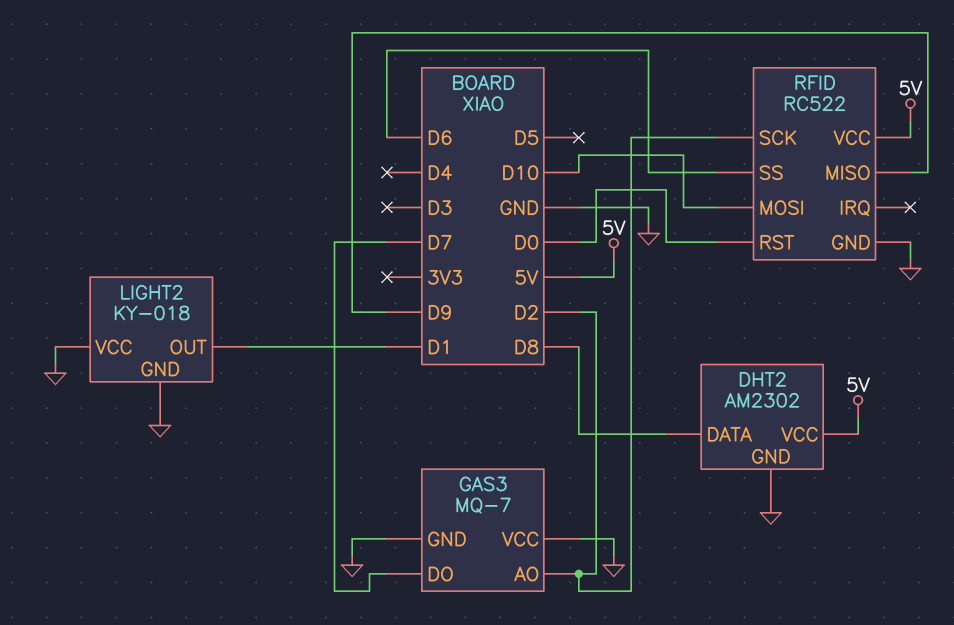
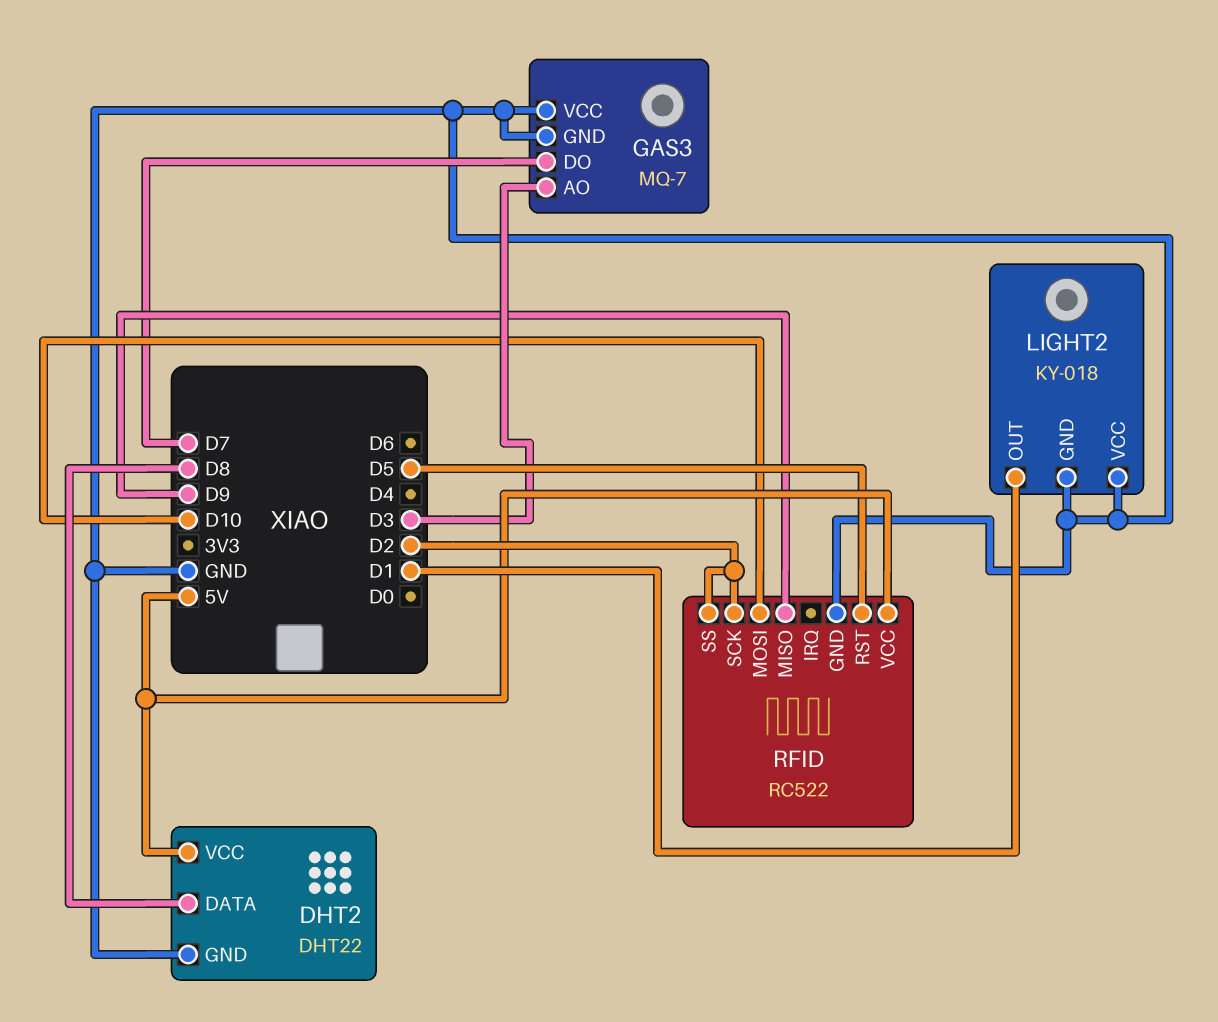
DHT2: AM2302 -> DHT22
GAS3 pin AO: D2 -> D3
RFID pin RST: D0 -> D5
RFID pin SS: D6 -> D2

